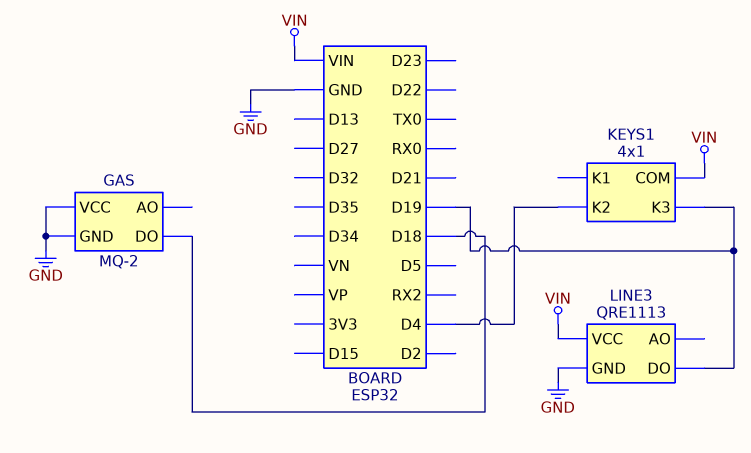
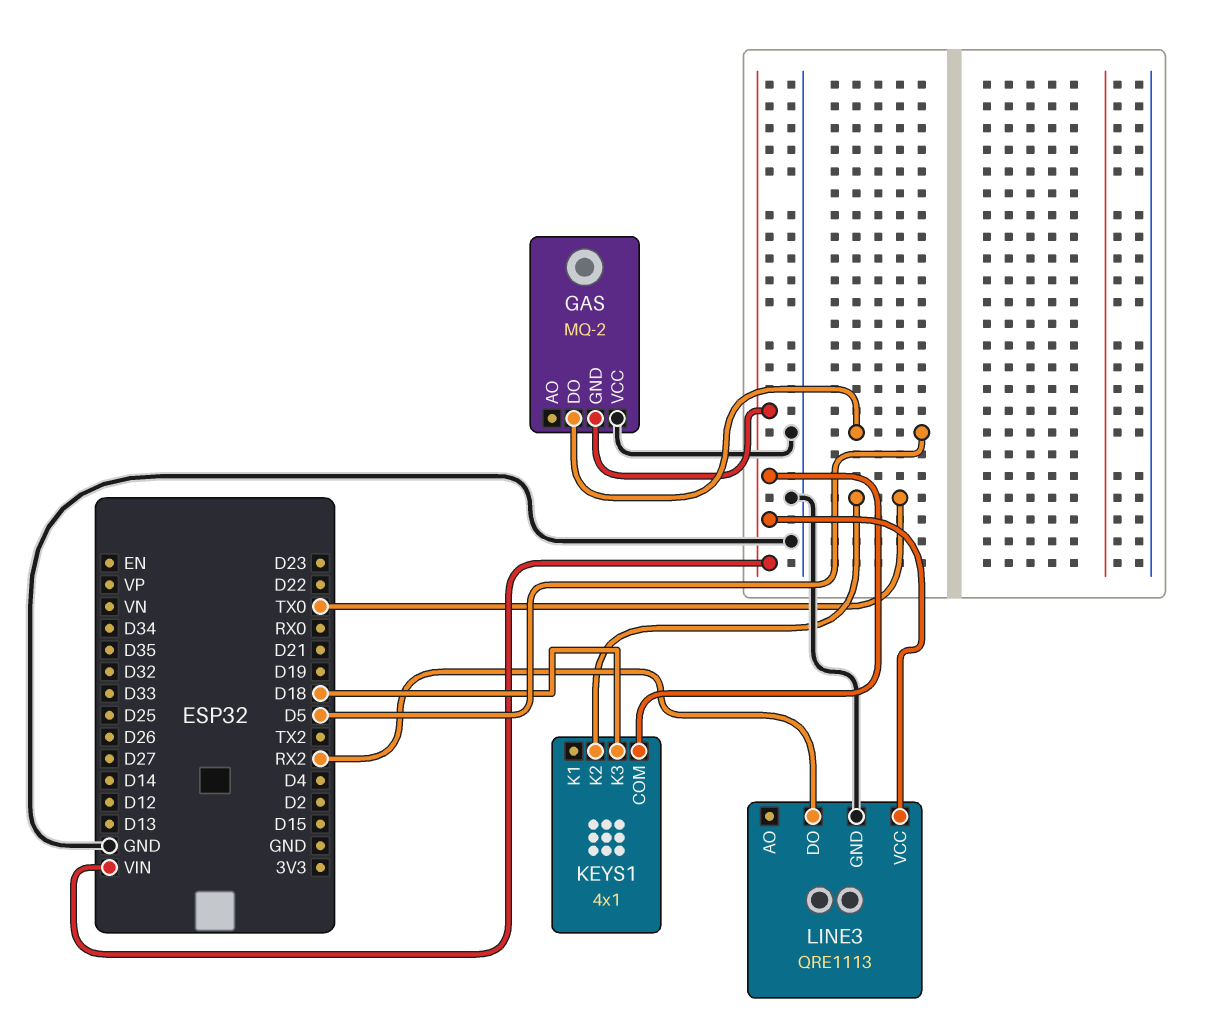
GAS pin DO: D18 -> D5
GAS pin GND: GND -> VIN
KEYS1 pin K2: D4 -> TX0
KEYS1 pin K3: D19 -> D18
LINE3 pin DO: D19 -> RX2

